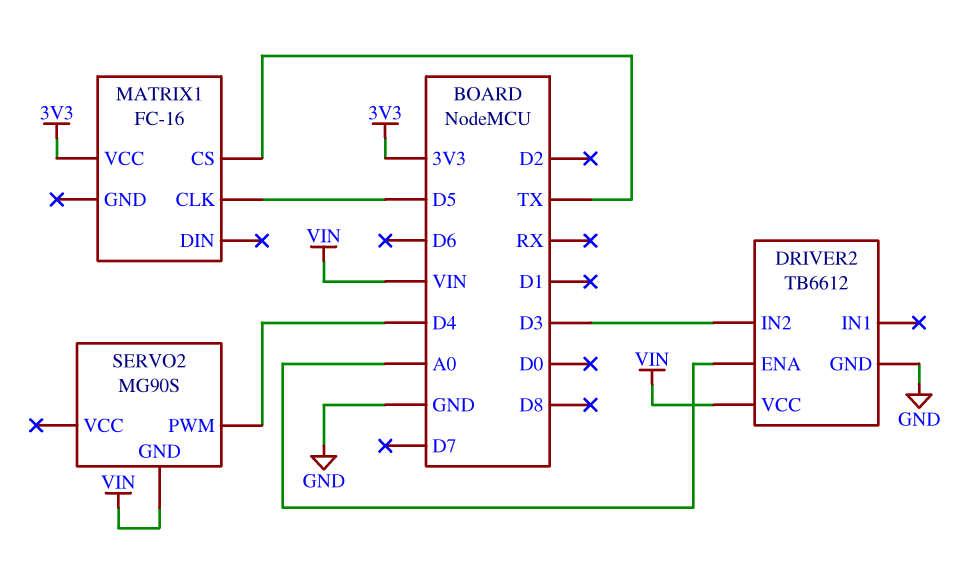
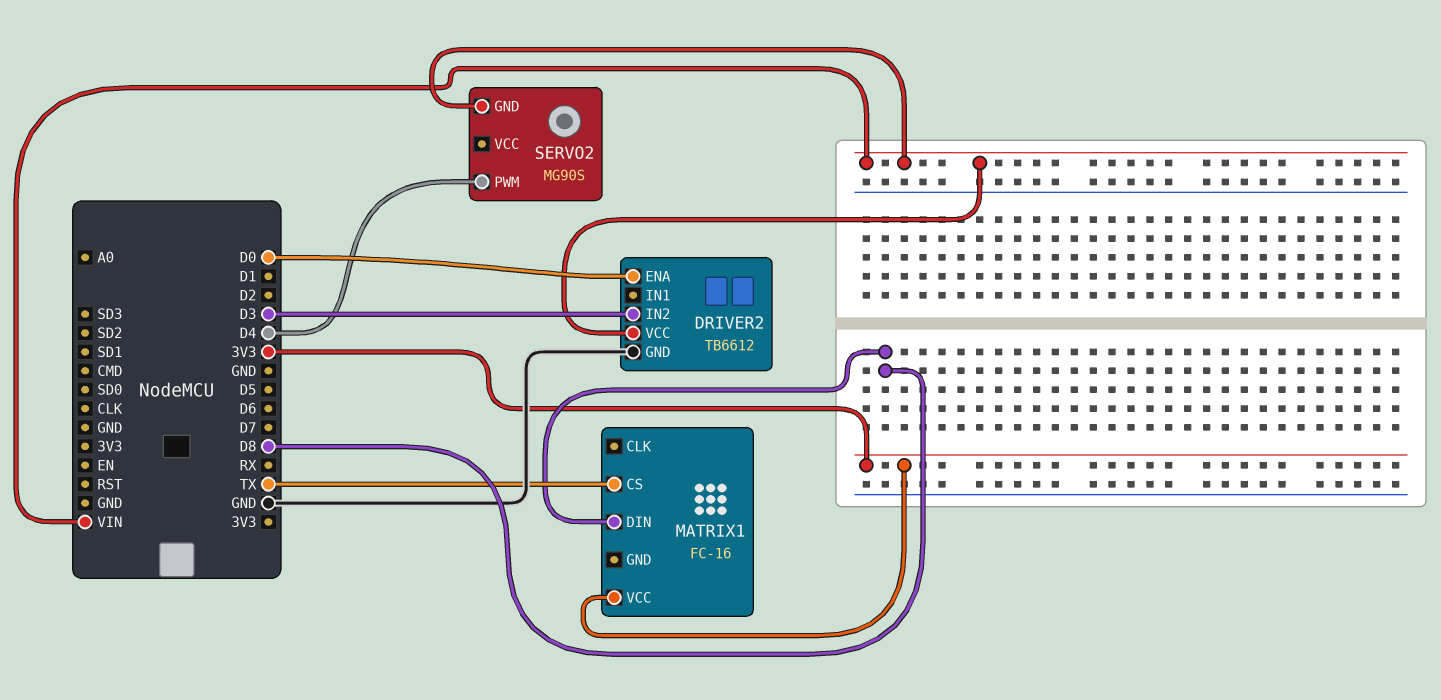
DRIVER2 pin ENA: A0 -> D0
MATRIX1 pin CLK: D5 -> none
MATRIX1 pin DIN: none -> D8

